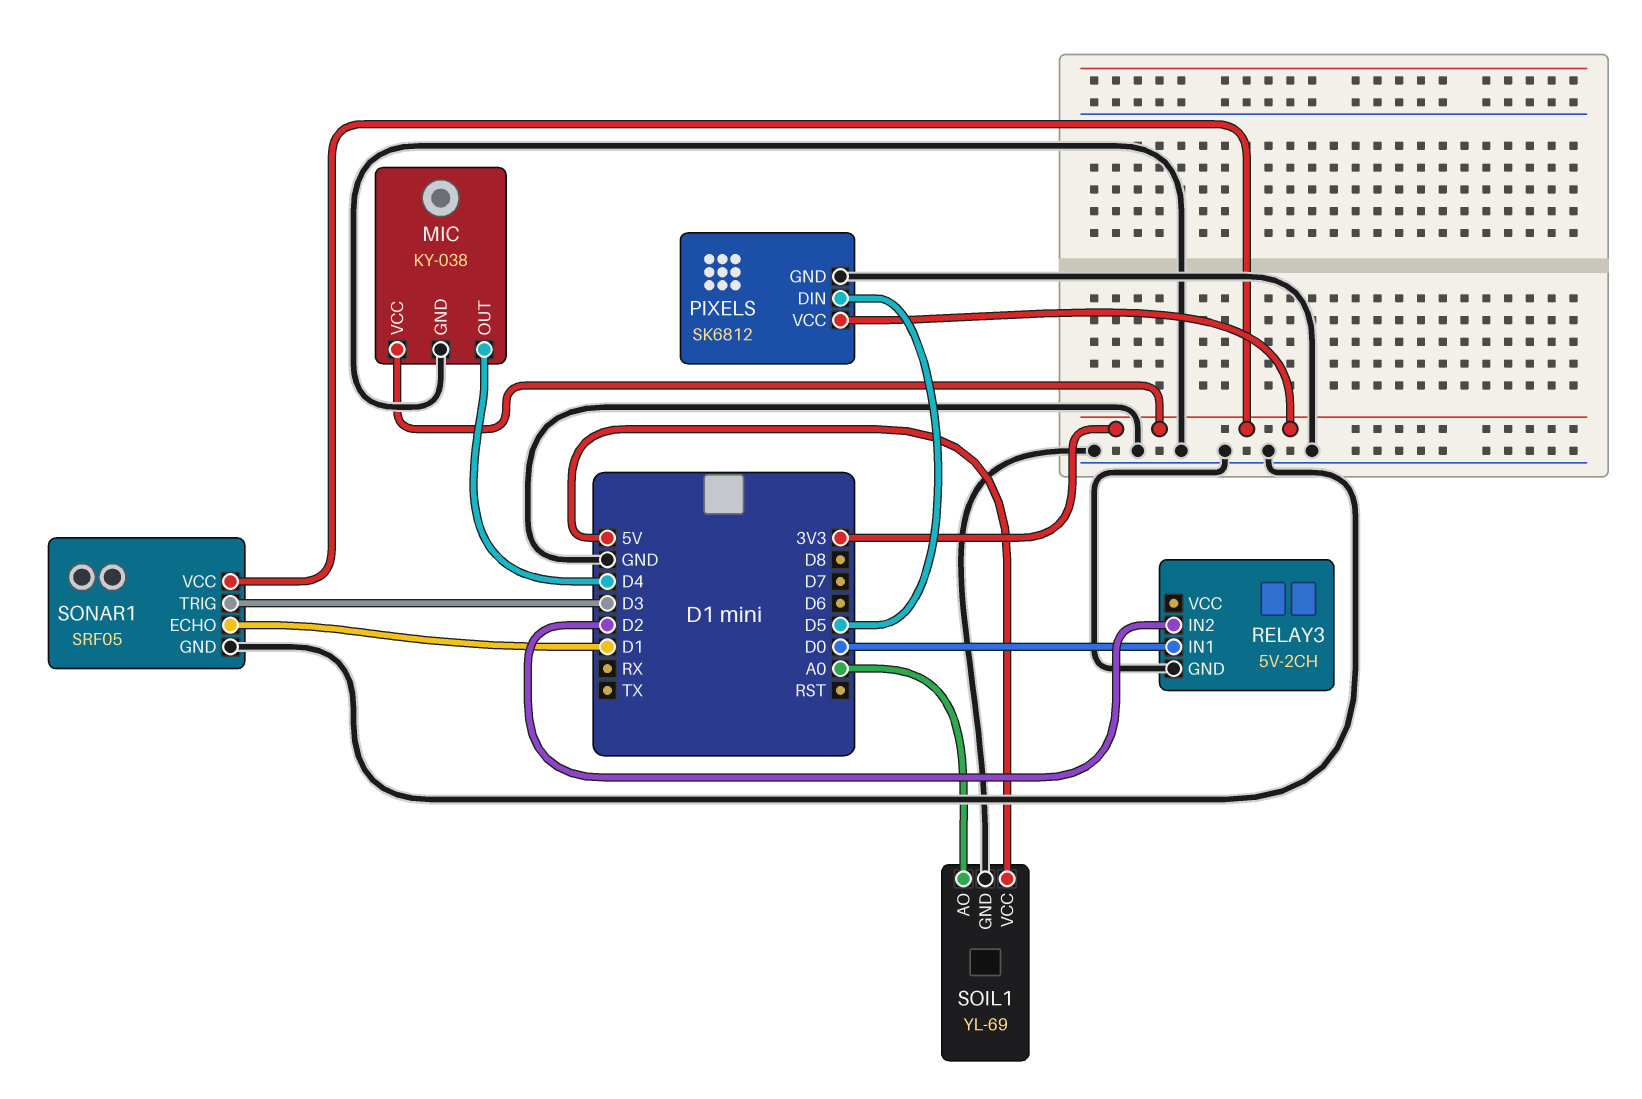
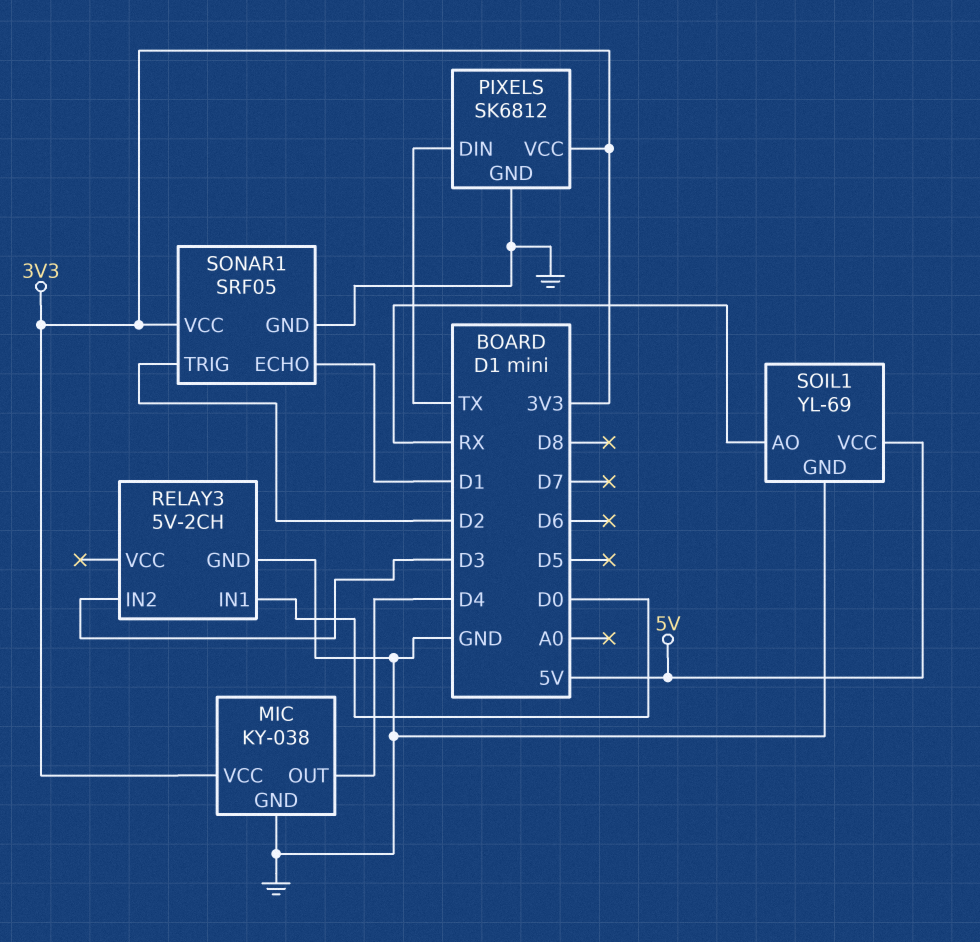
PIXELS pin DIN: D5 -> TX
RELAY3 pin IN2: D2 -> D3
SOIL1 pin AO: A0 -> RX
SONAR1 pin TRIG: D3 -> D2

